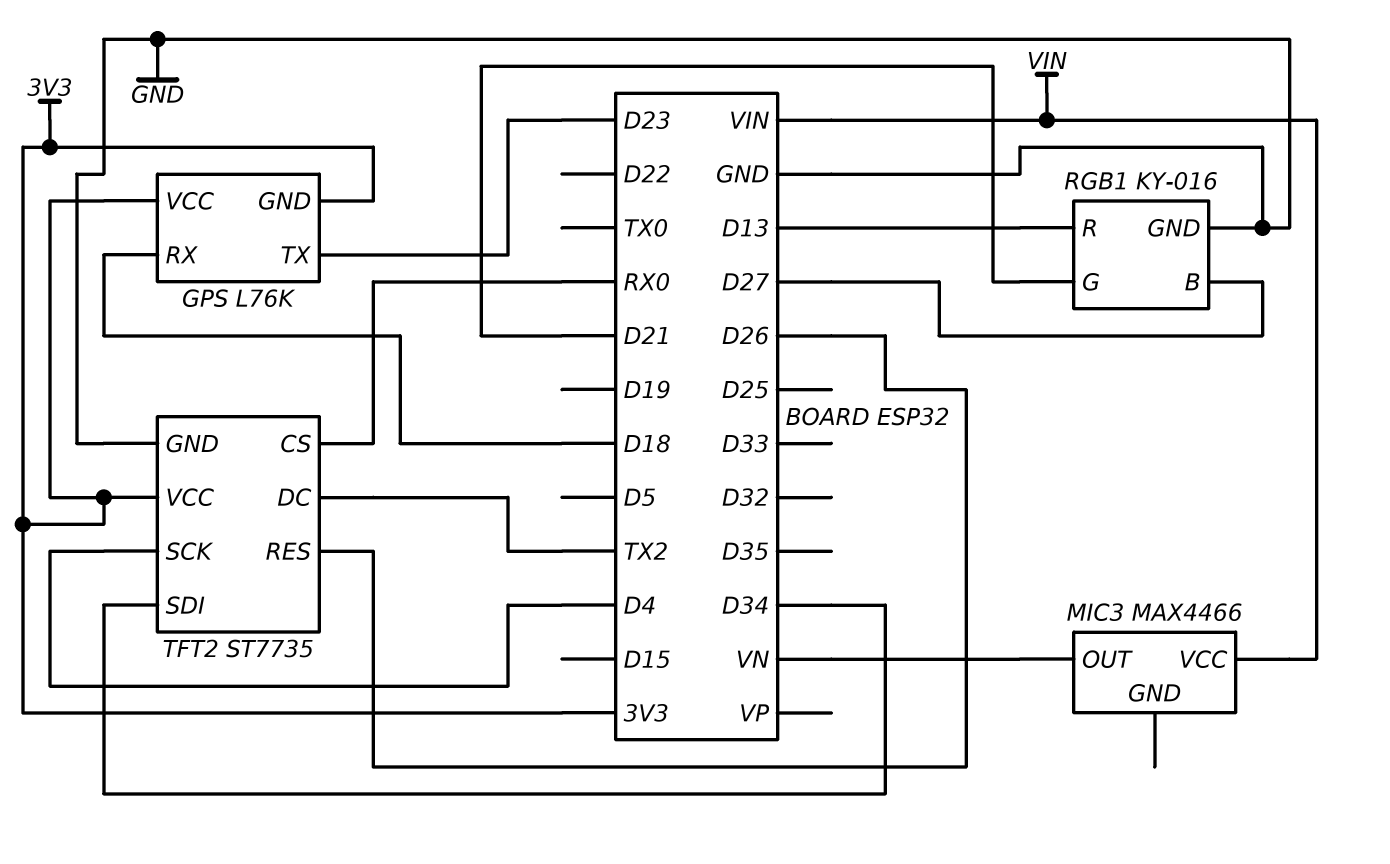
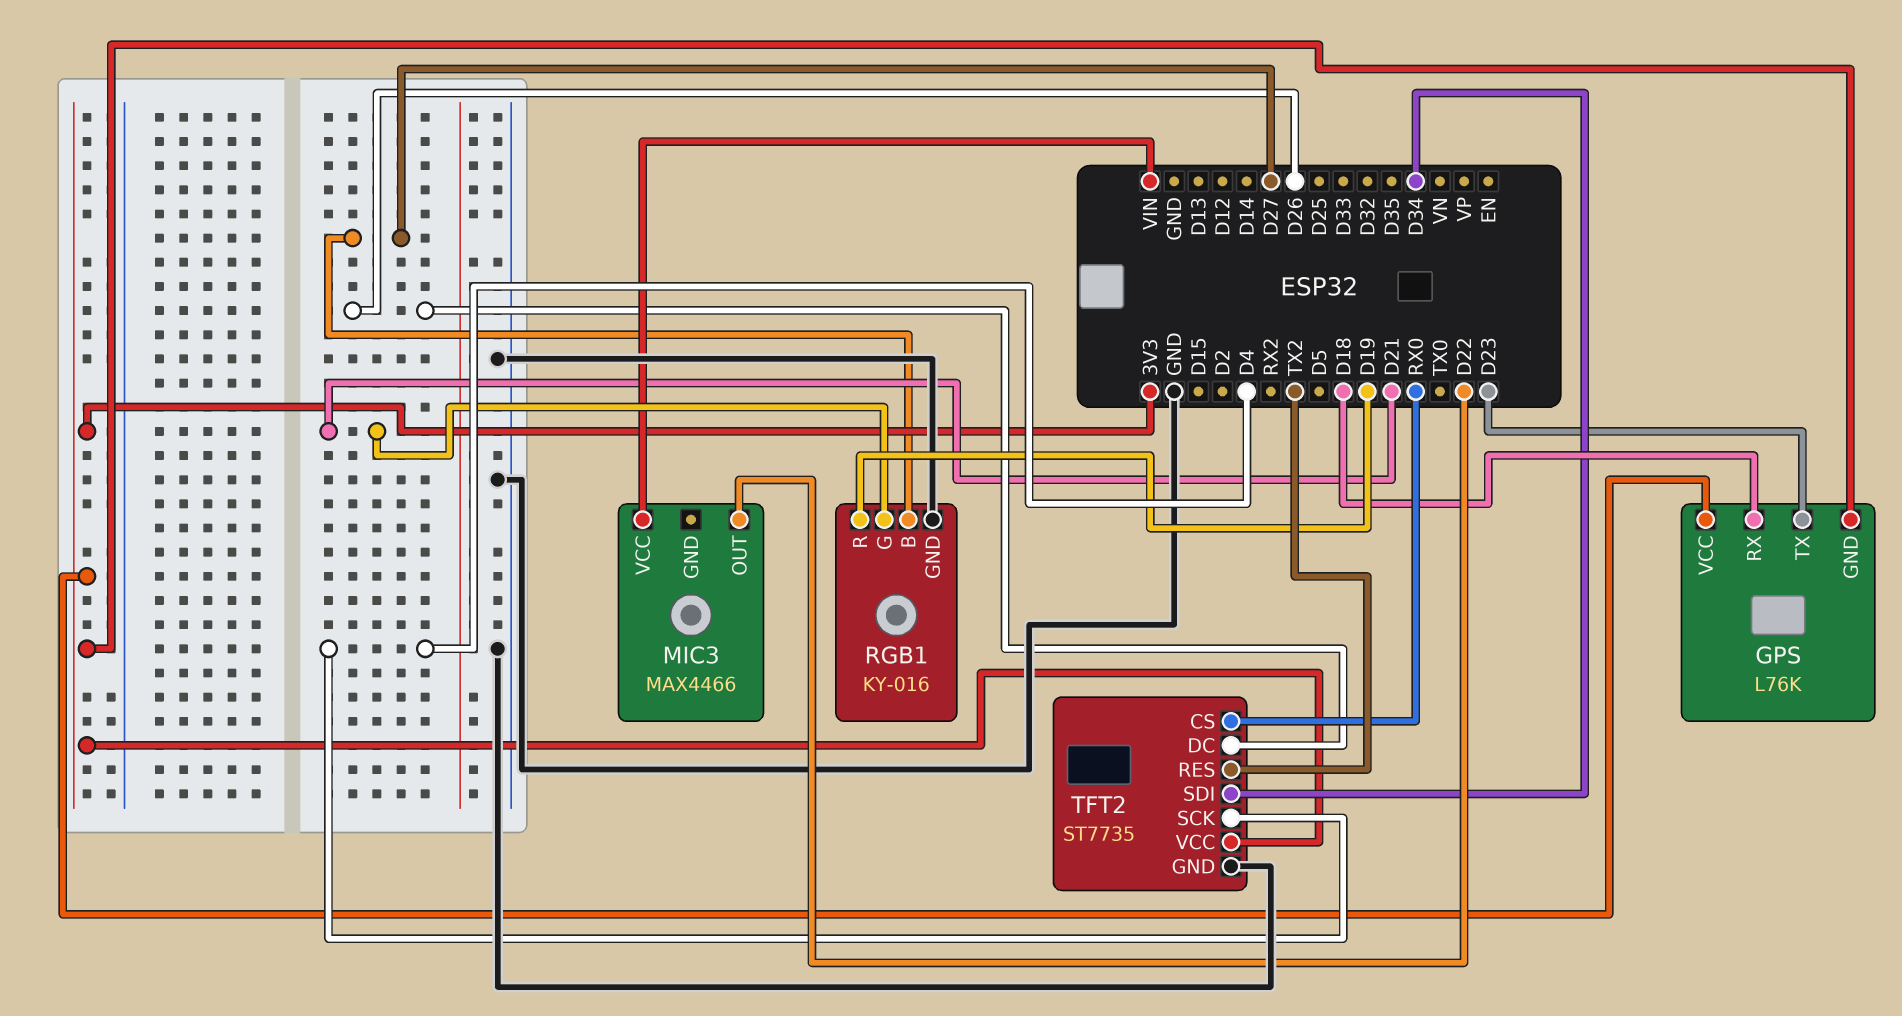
MIC3 pin OUT: VN -> D22
RGB1 pin R: D13 -> D19
TFT2 pin DC: TX2 -> D26
TFT2 pin RES: D26 -> TX2

